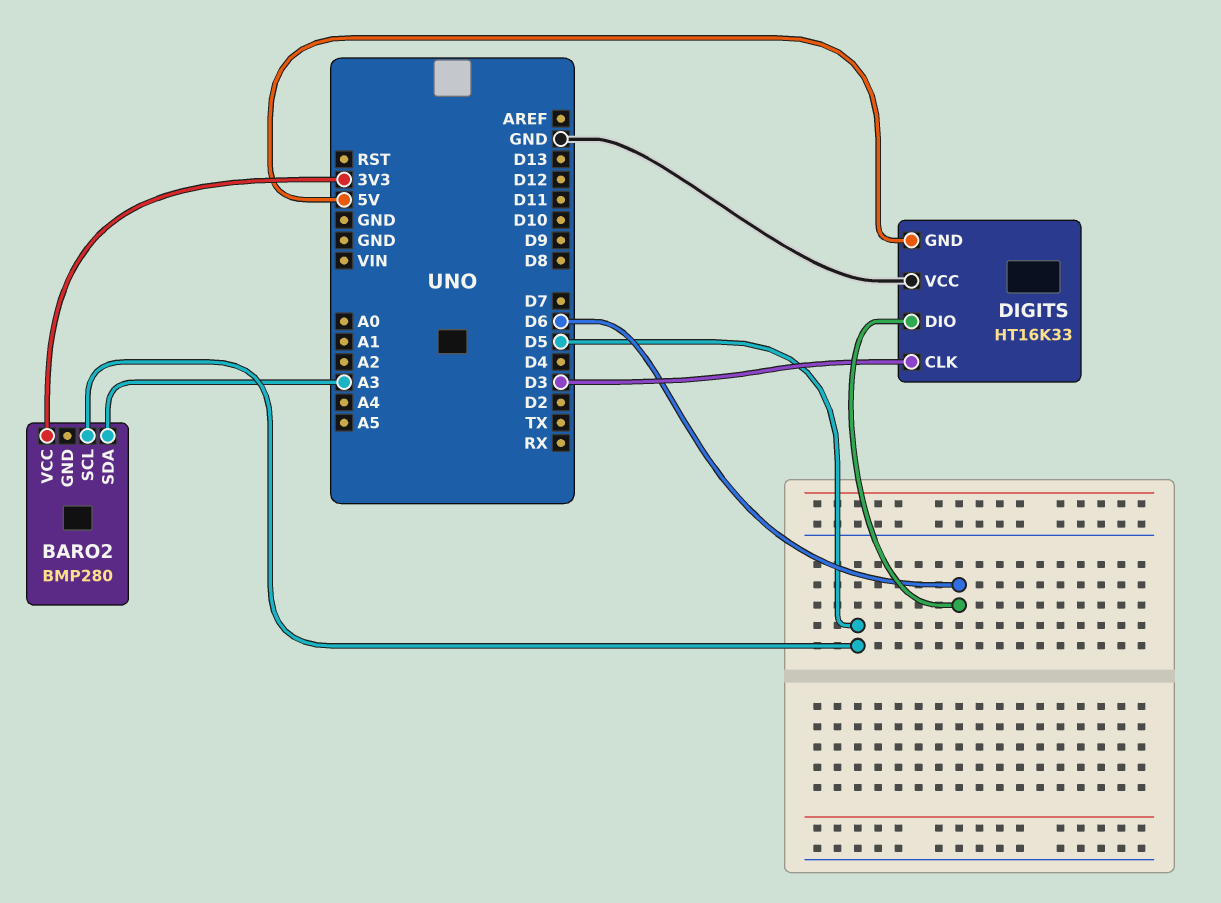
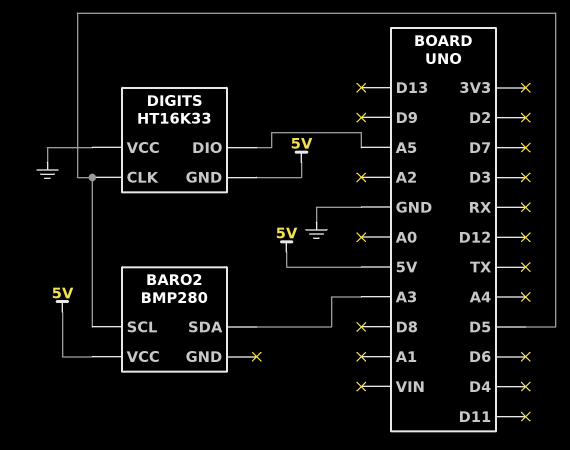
BARO2 pin VCC: 3V3 -> 5V
DIGITS pin CLK: D3 -> D5
DIGITS pin DIO: D6 -> A5

